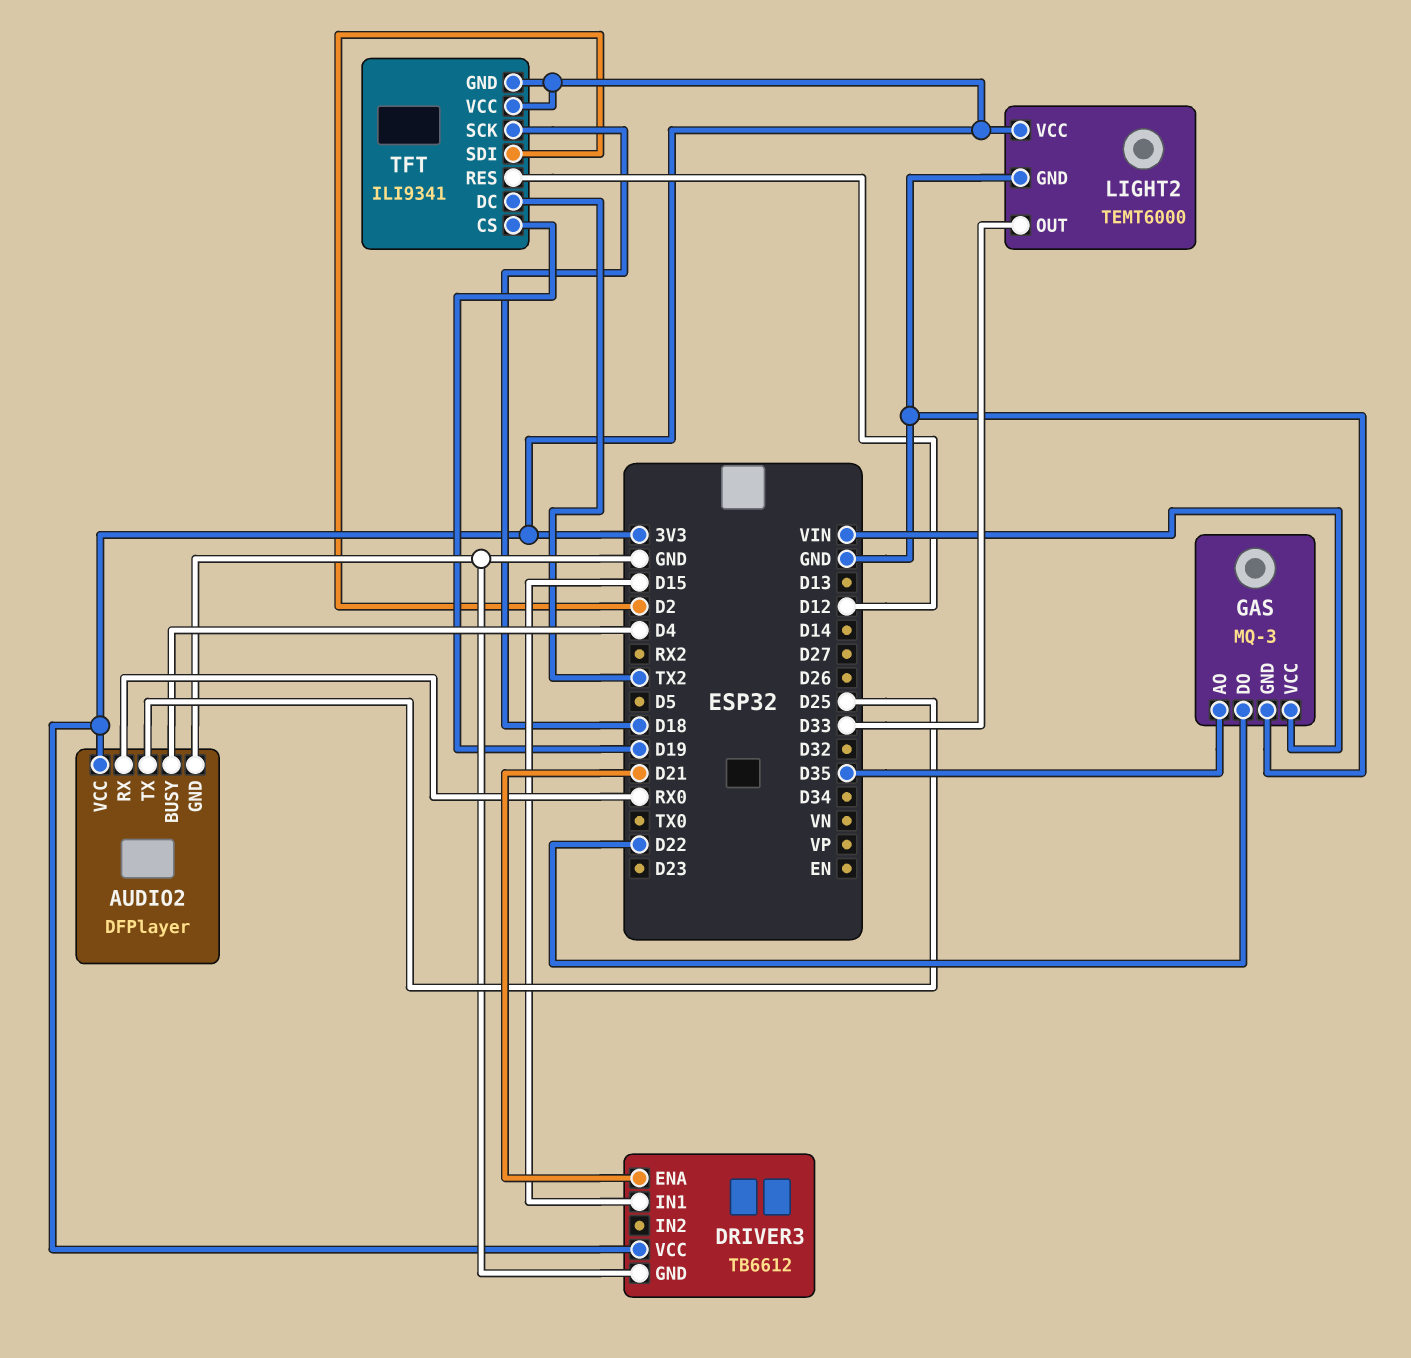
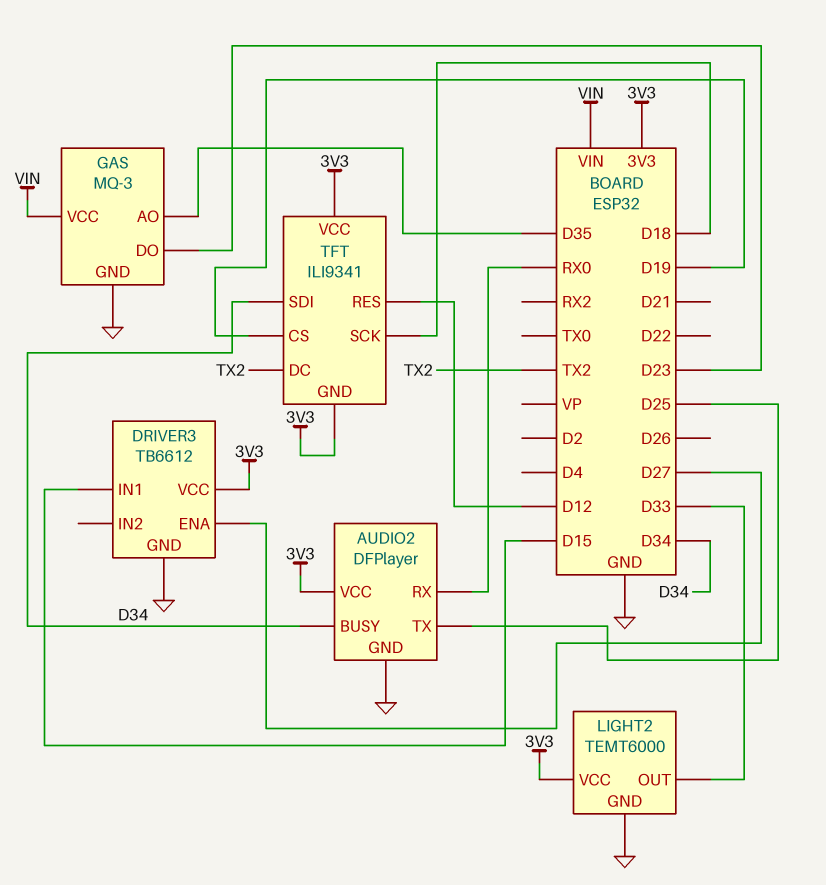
AUDIO2 pin BUSY: D4 -> D34
DRIVER3 pin ENA: D21 -> D27
GAS pin DO: D22 -> D23
TFT pin SDI: D2 -> D34

